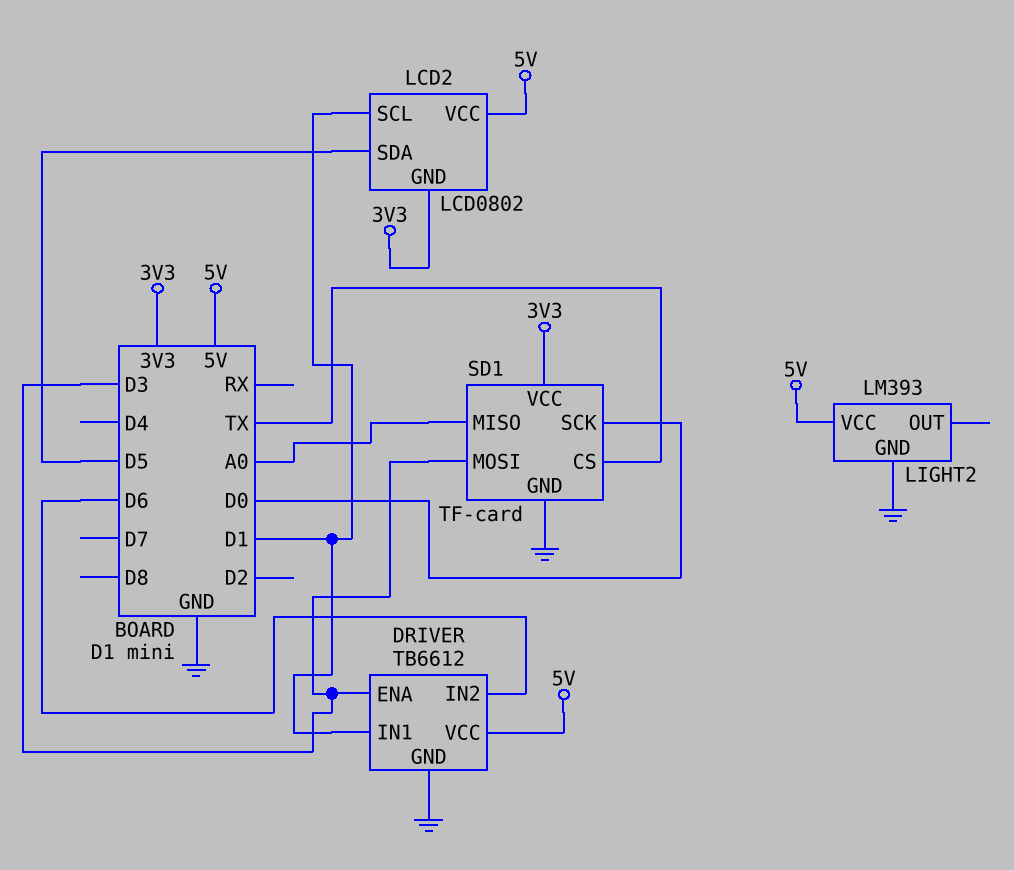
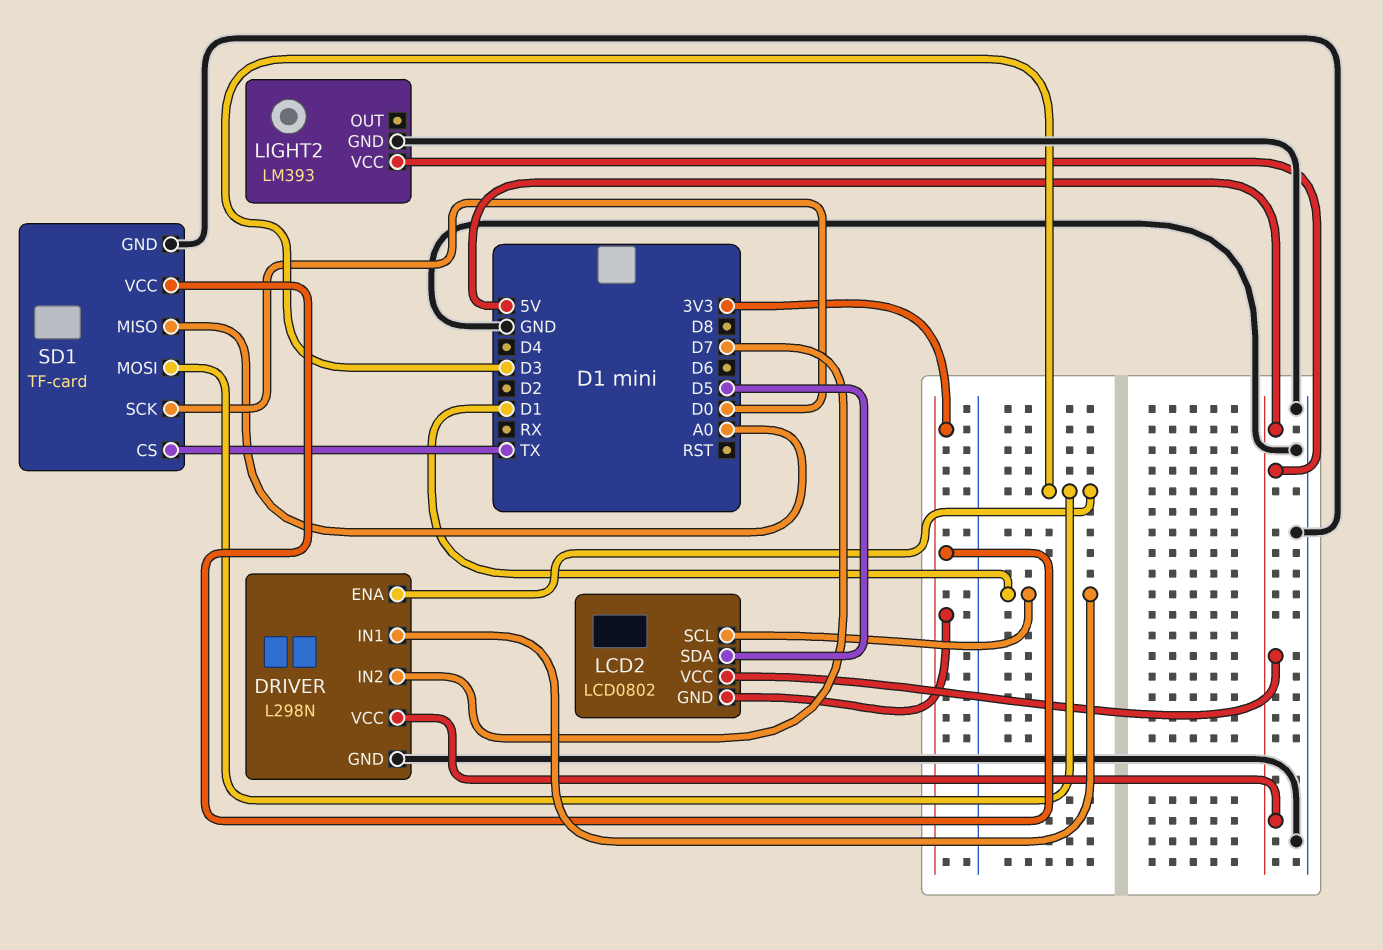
DRIVER: TB6612 -> L298N
DRIVER pin IN2: D6 -> D7

